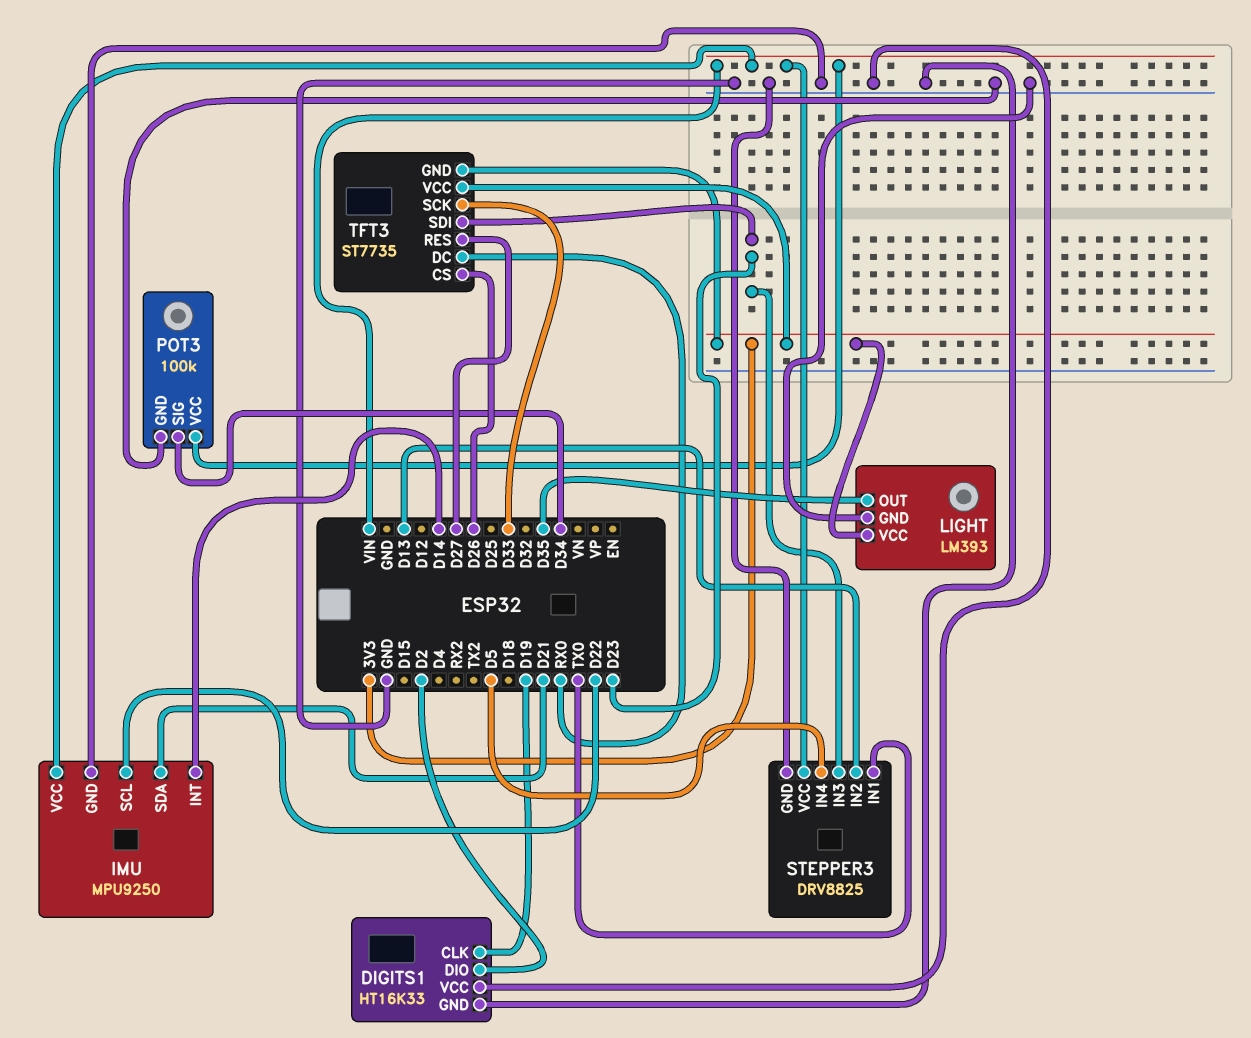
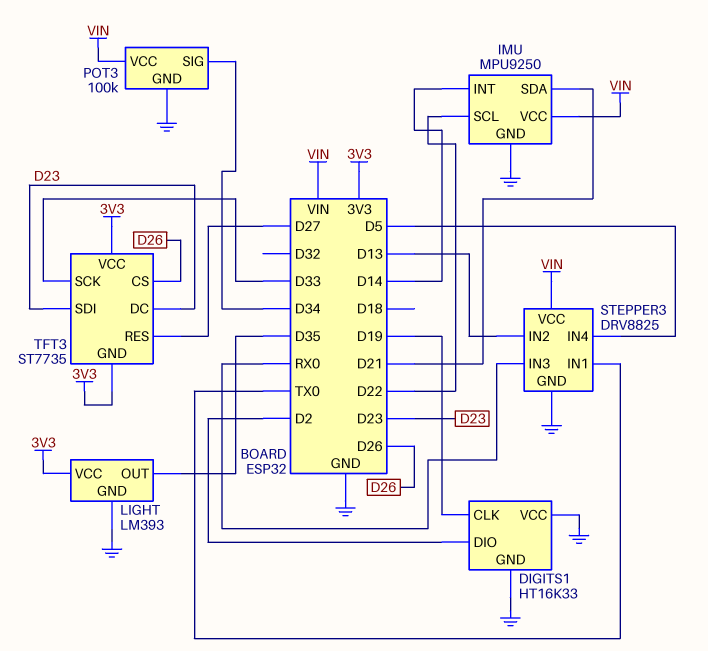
STEPPER3 pin IN3: D23 -> RX0
TFT3 pin DC: RX0 -> D23

